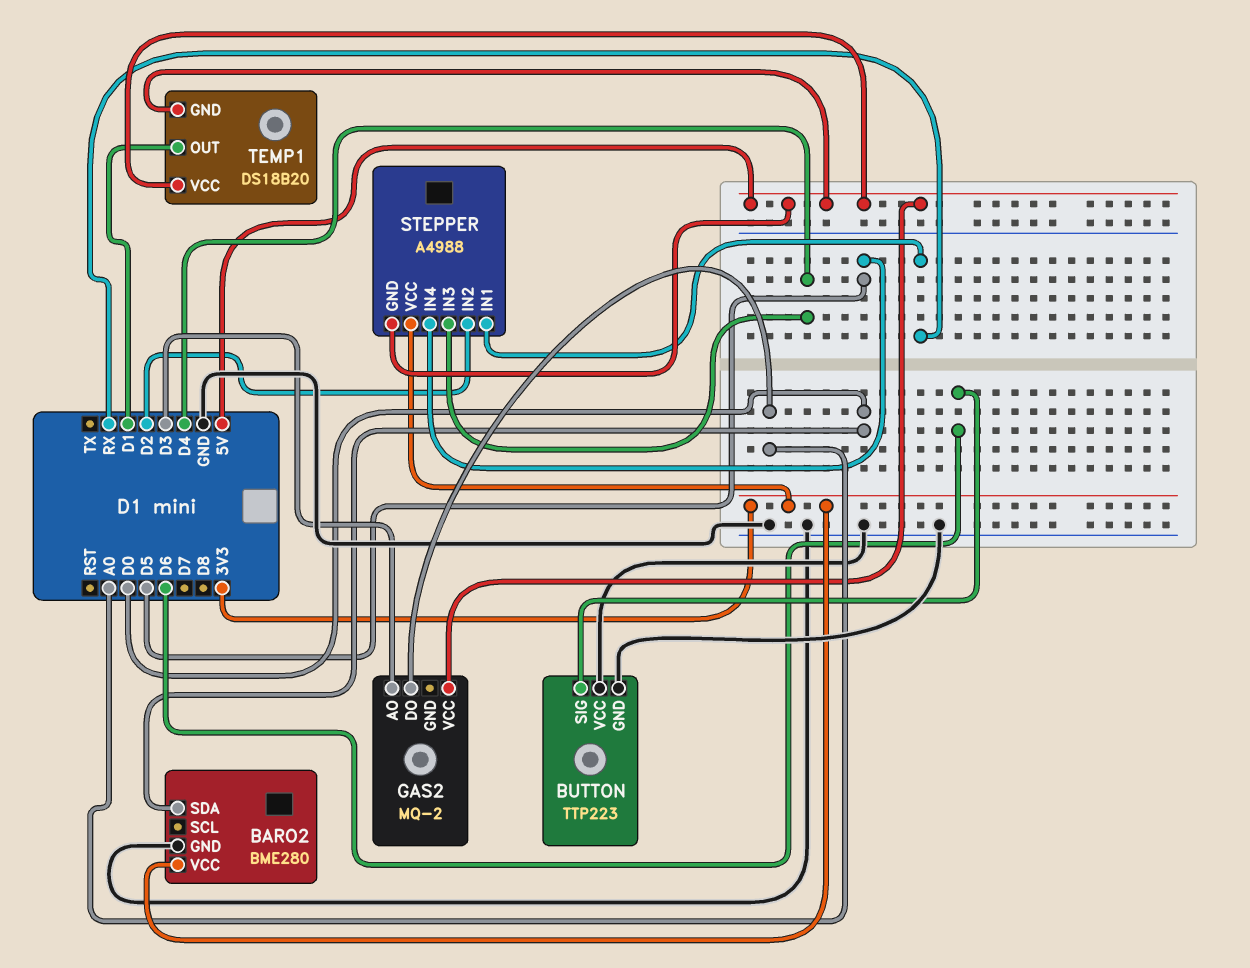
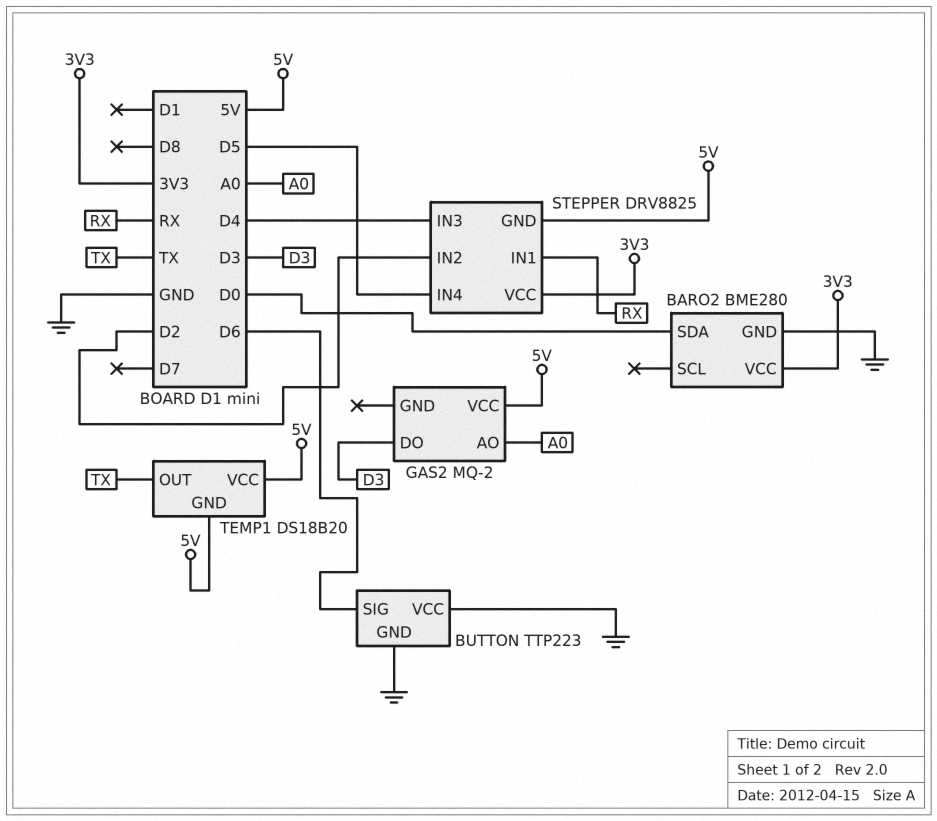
GAS2 pin AO: D3 -> A0
GAS2 pin DO: A0 -> D3
STEPPER: A4988 -> DRV8825
TEMP1 pin OUT: D1 -> TX

